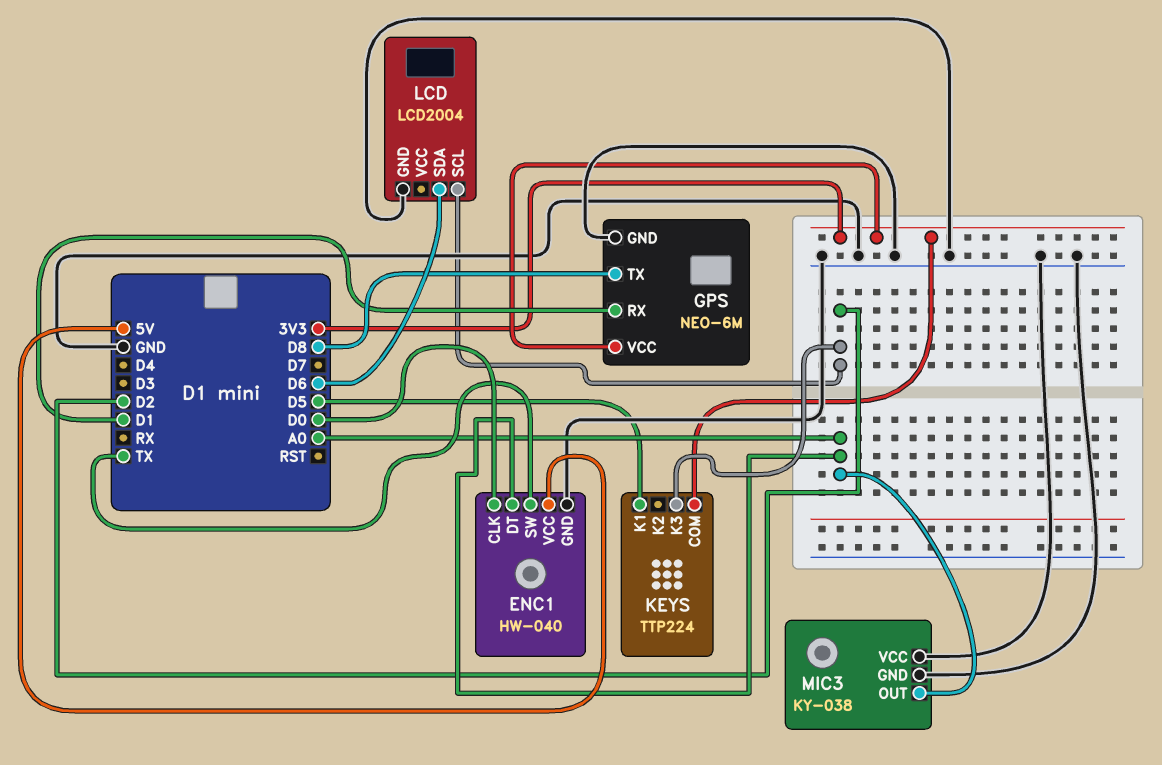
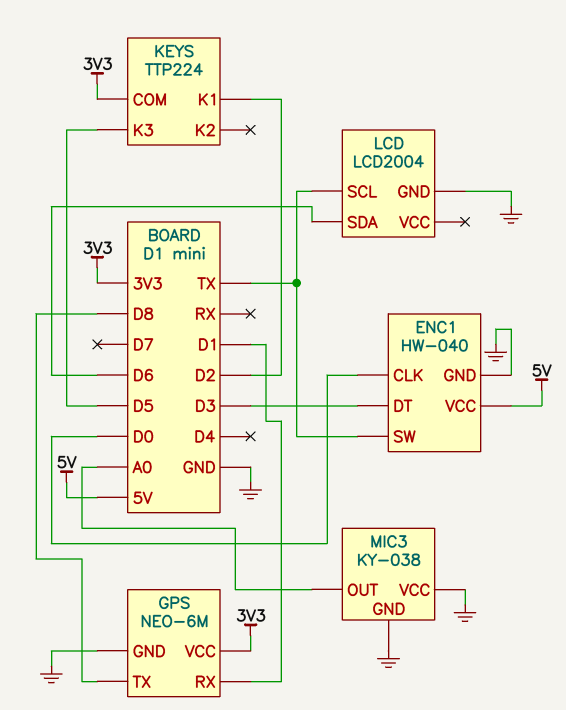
ENC1 pin DT: A0 -> D3
KEYS pin K1: D5 -> D2
KEYS pin K3: D2 -> D5
LCD pin SCL: D2 -> TX

